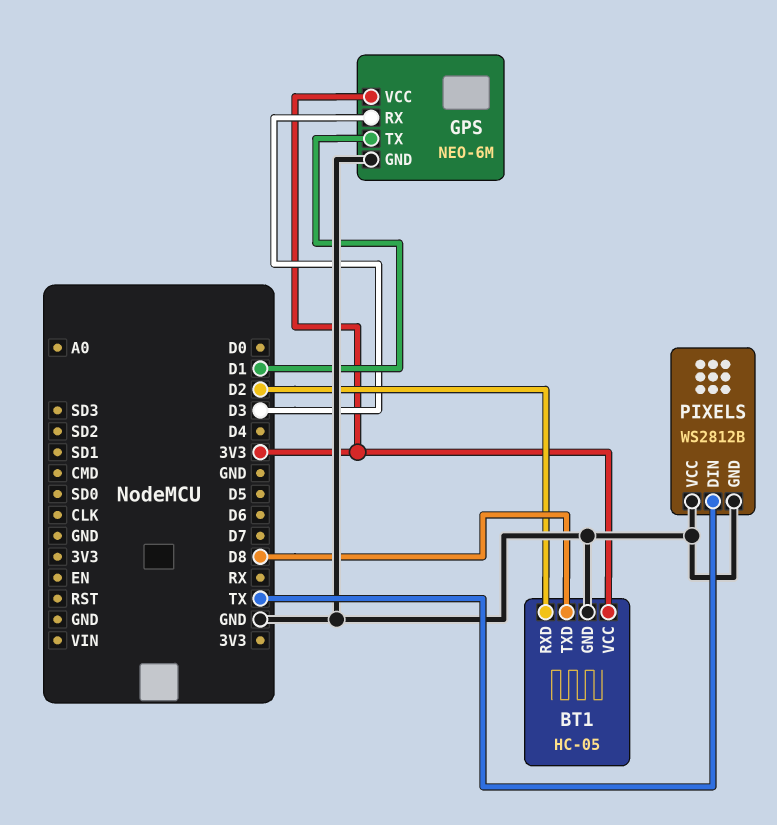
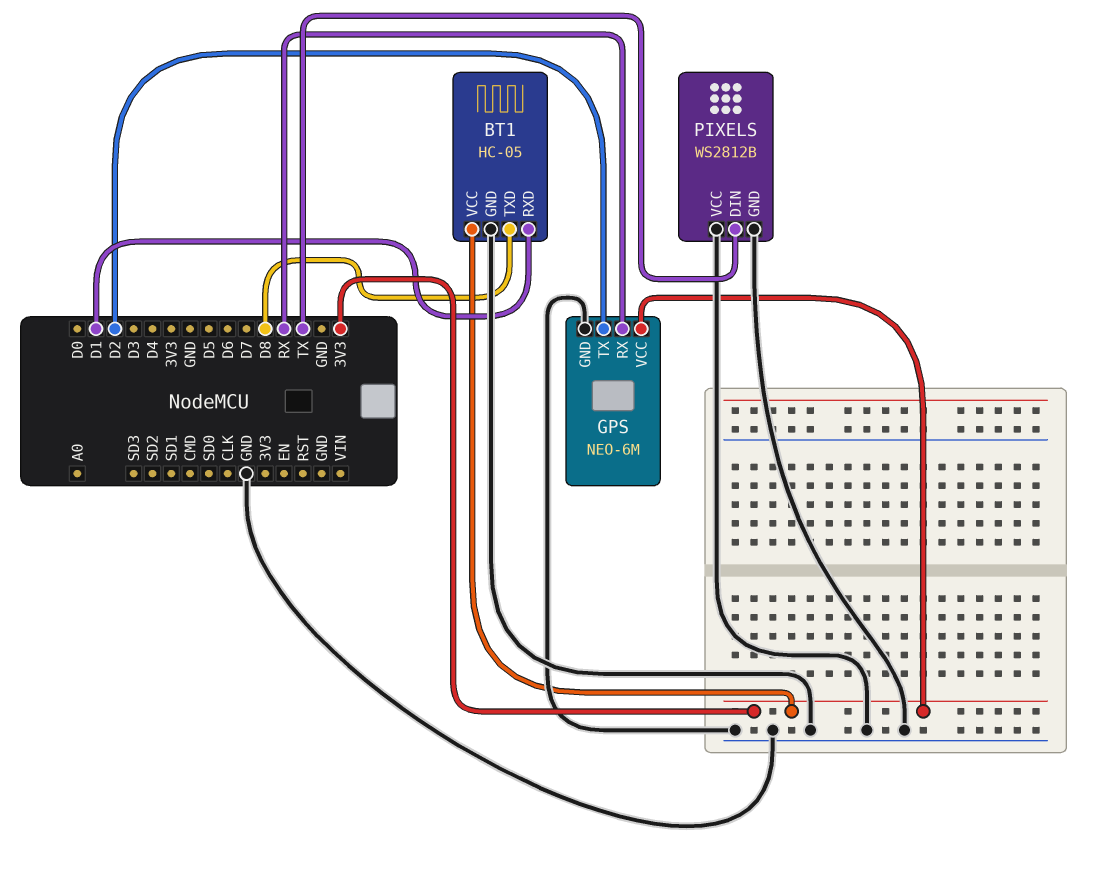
BT1 pin RXD: D2 -> D1
GPS pin RX: D3 -> RX
GPS pin TX: D1 -> D2

